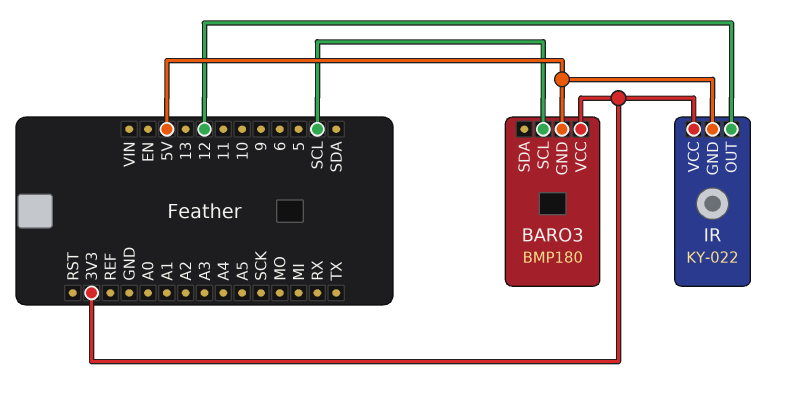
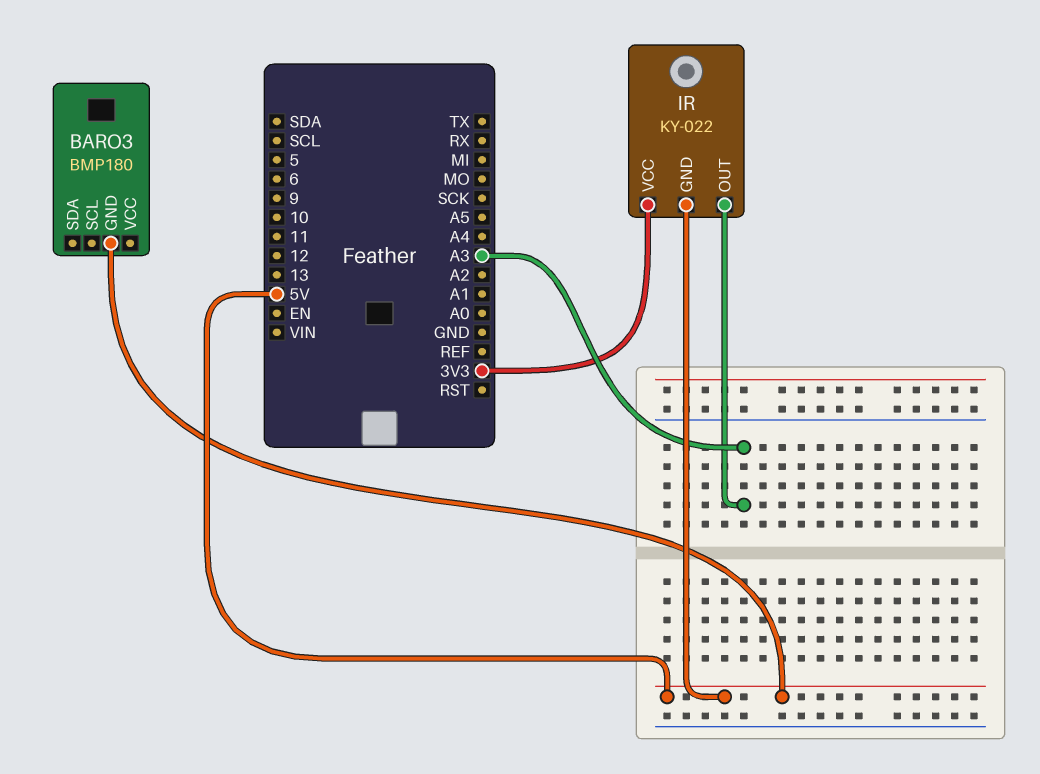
BARO3 pin SCL: SCL -> none
BARO3 pin VCC: 3V3 -> none
IR pin OUT: 12 -> A3

